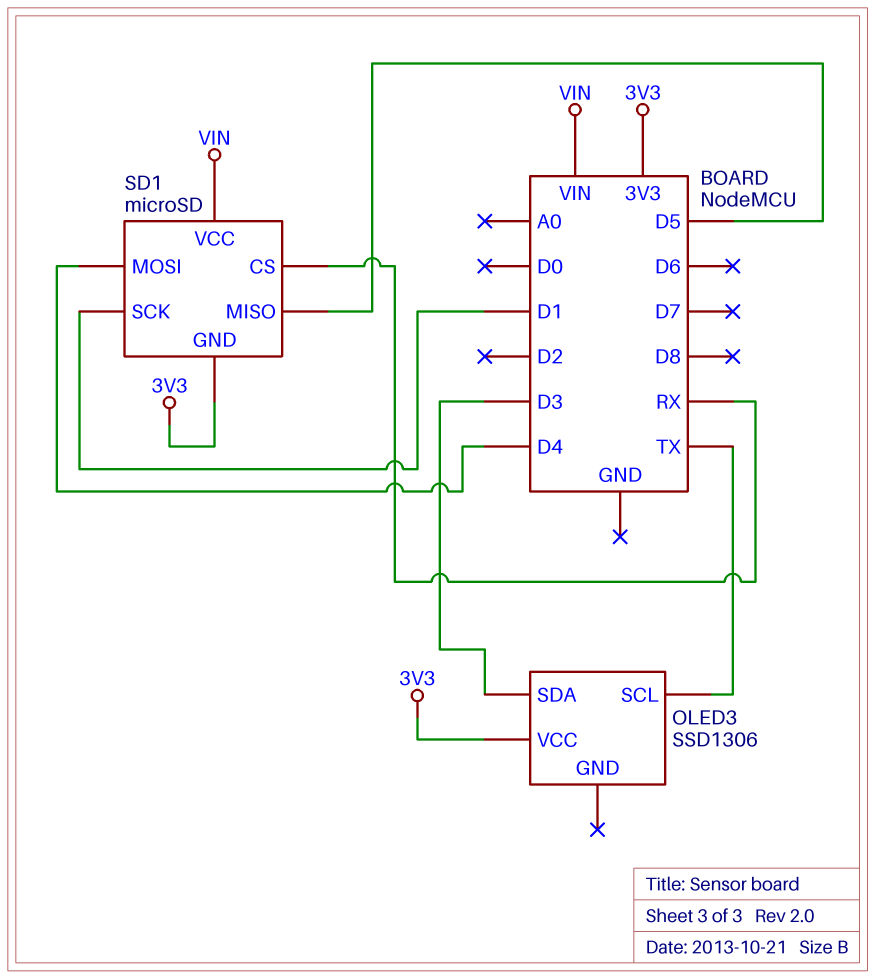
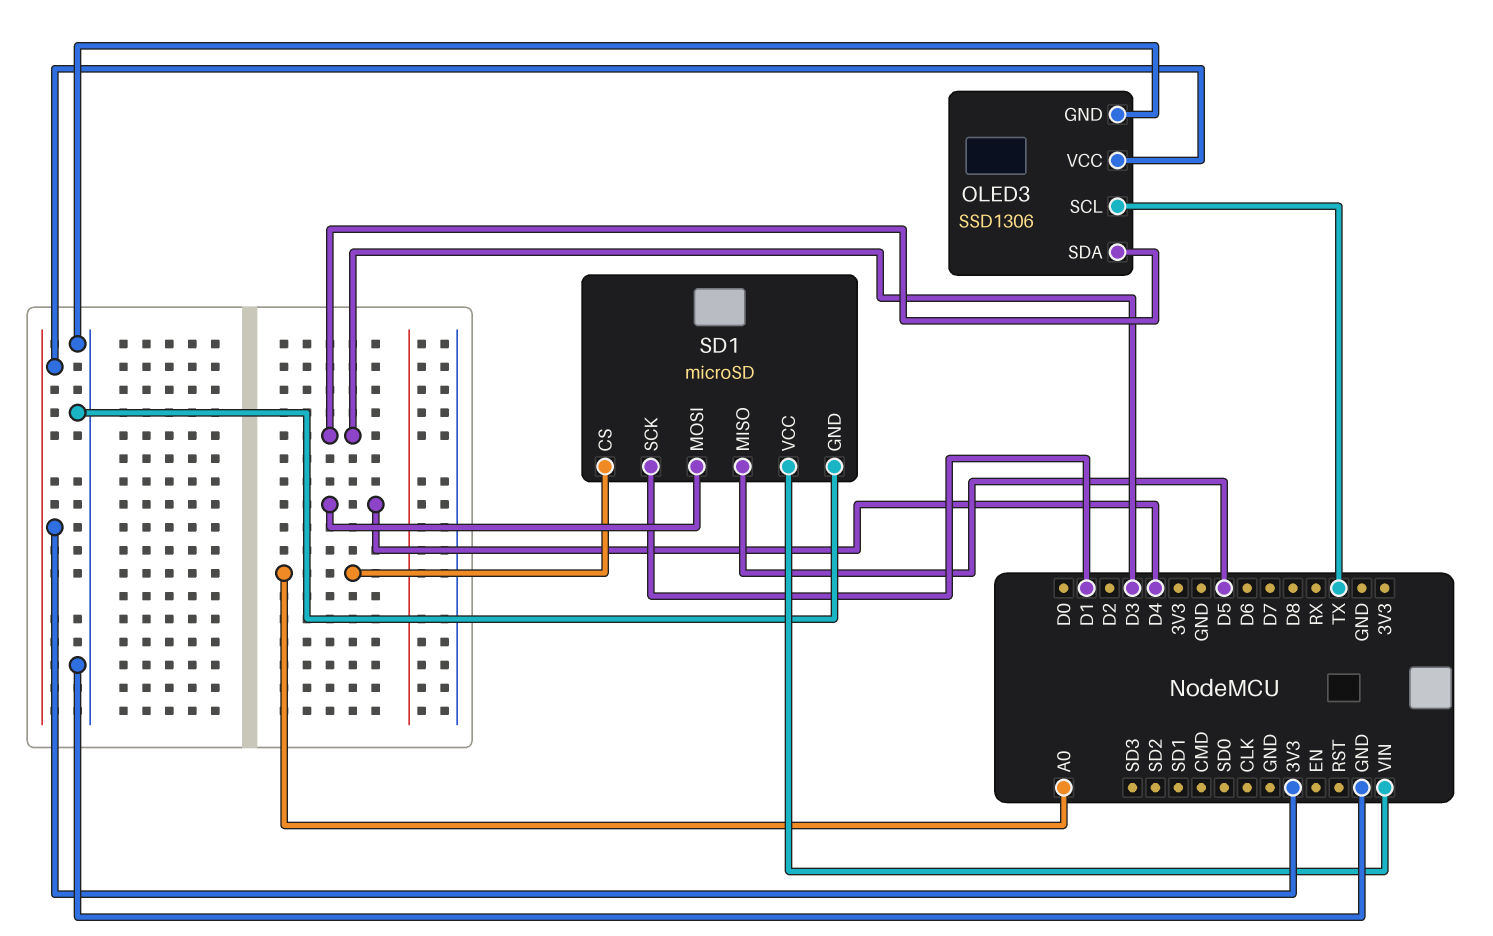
OLED3 pin GND: none -> GND
SD1 pin CS: RX -> A0
SD1 pin GND: 3V3 -> GND

